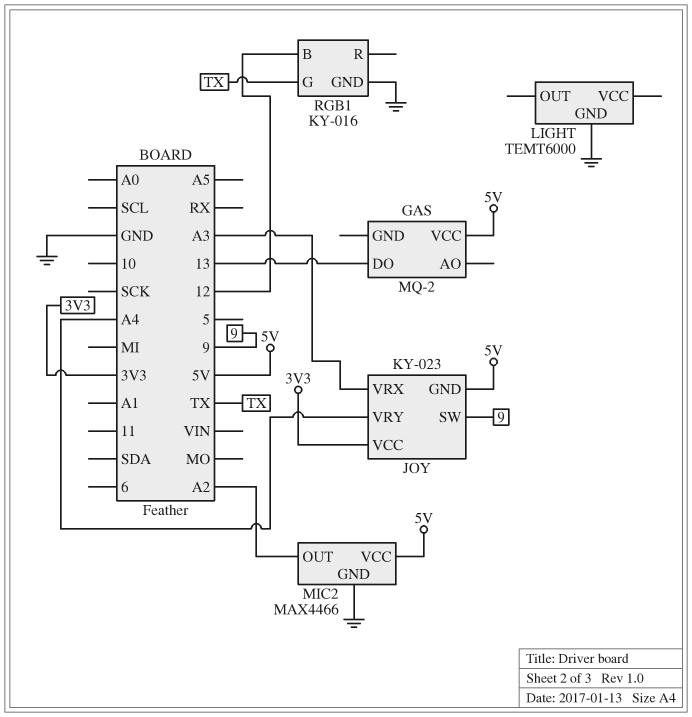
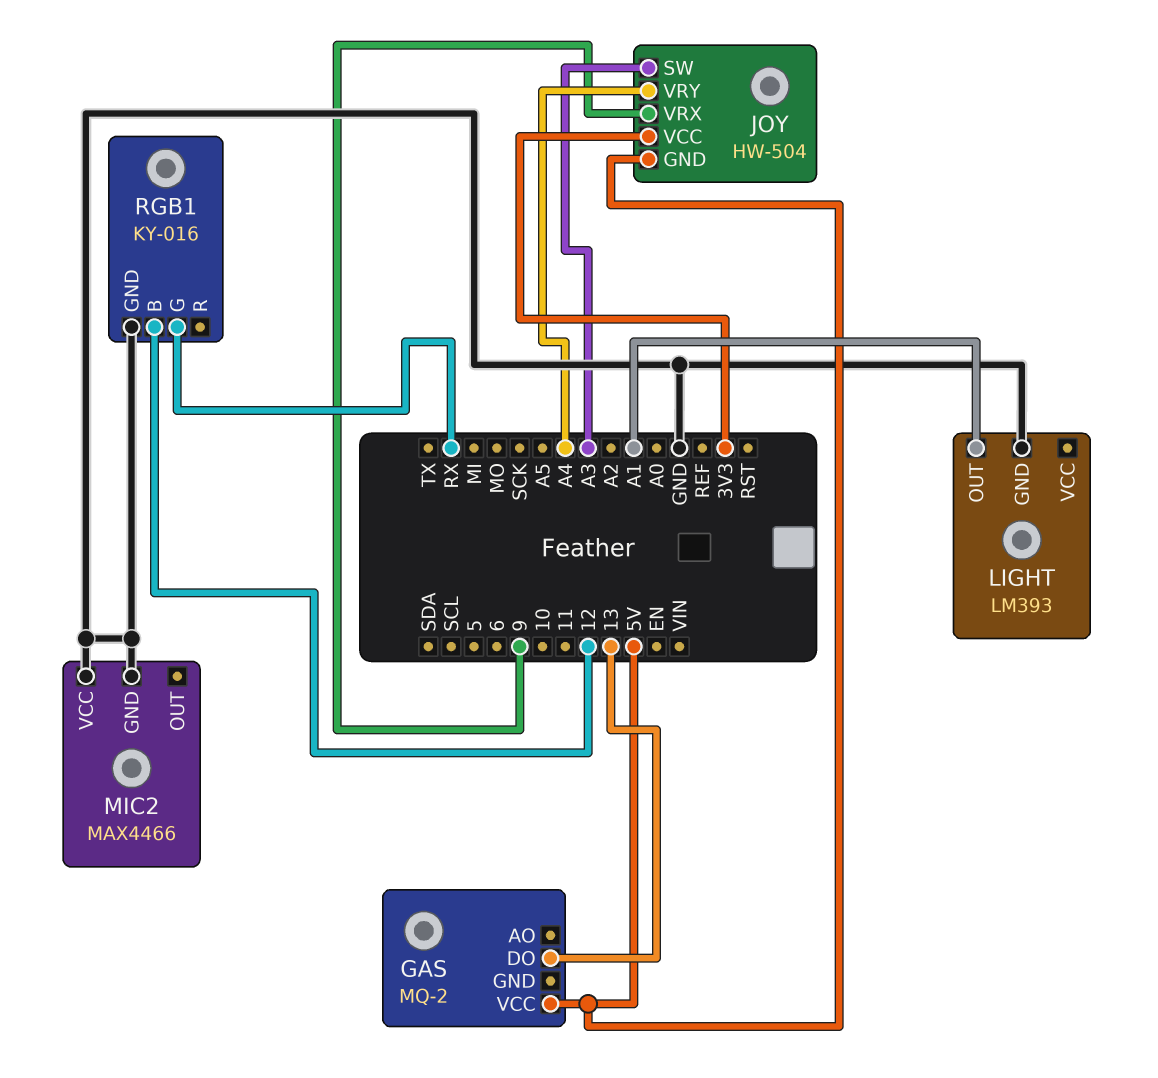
JOY: KY-023 -> HW-504
JOY pin SW: 9 -> A3
JOY pin VRX: A3 -> 9
LIGHT: TEMT6000 -> LM393
LIGHT pin OUT: none -> A1
MIC2 pin OUT: A2 -> none
MIC2 pin VCC: 5V -> GND
RGB1 pin G: TX -> RX

